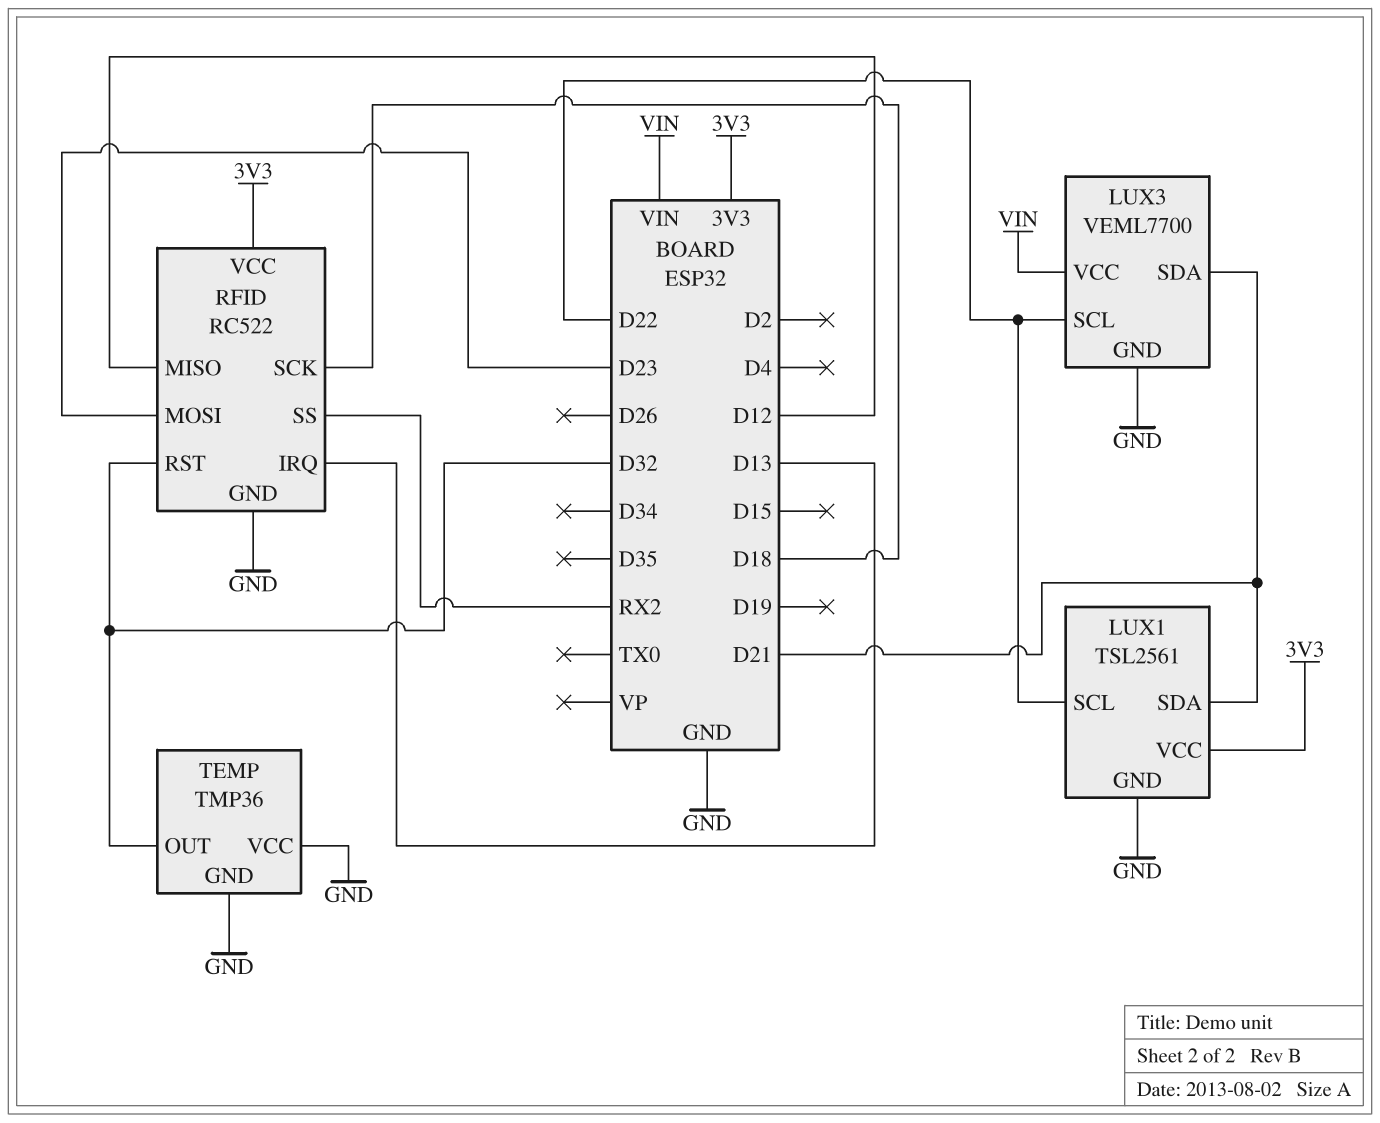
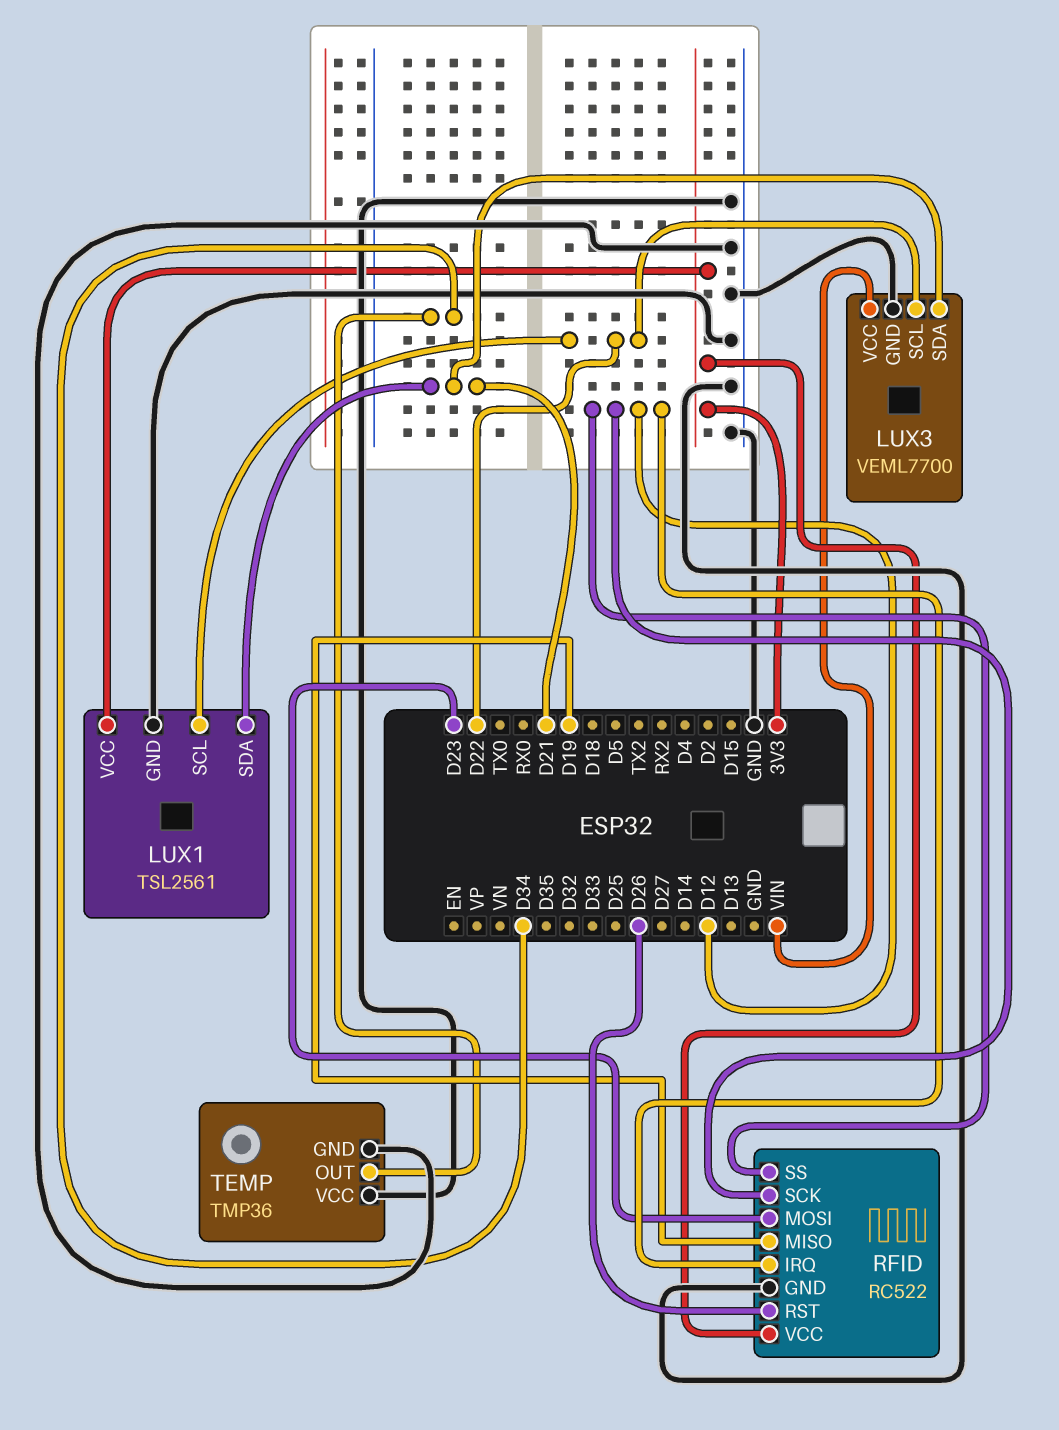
RFID pin IRQ: D13 -> D12
RFID pin MISO: D12 -> D19
RFID pin RST: D32 -> D26
RFID pin SCK: D18 -> D12
RFID pin SS: RX2 -> D12
TEMP pin OUT: D32 -> D34

